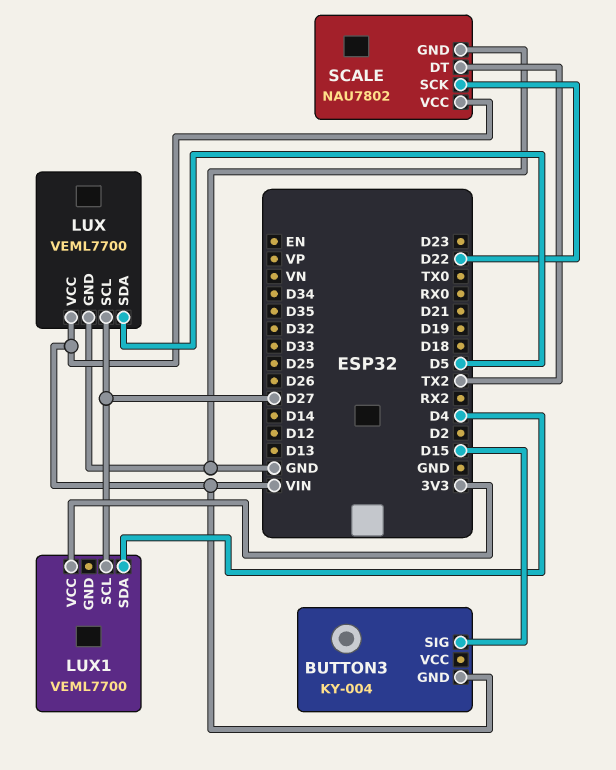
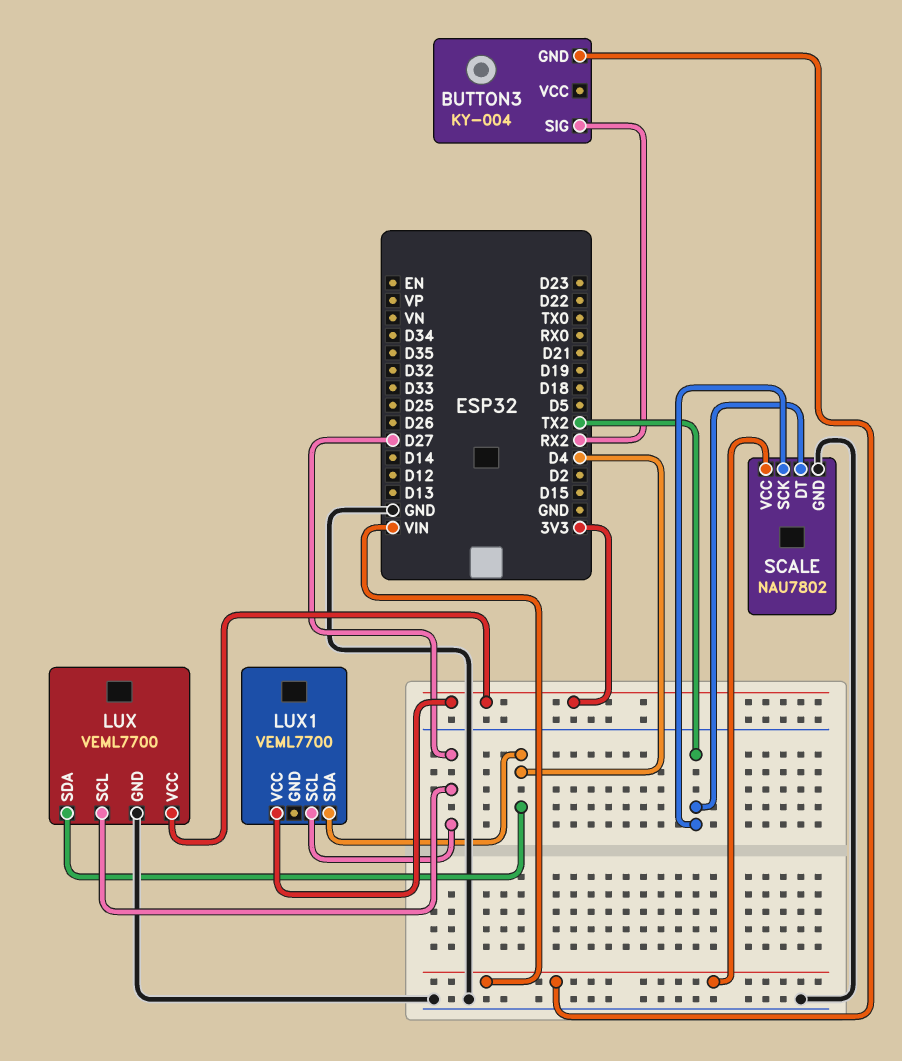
BUTTON3 pin SIG: D15 -> RX2
LUX pin SDA: D5 -> D4
LUX pin VCC: VIN -> 3V3
SCALE pin SCK: D22 -> TX2

